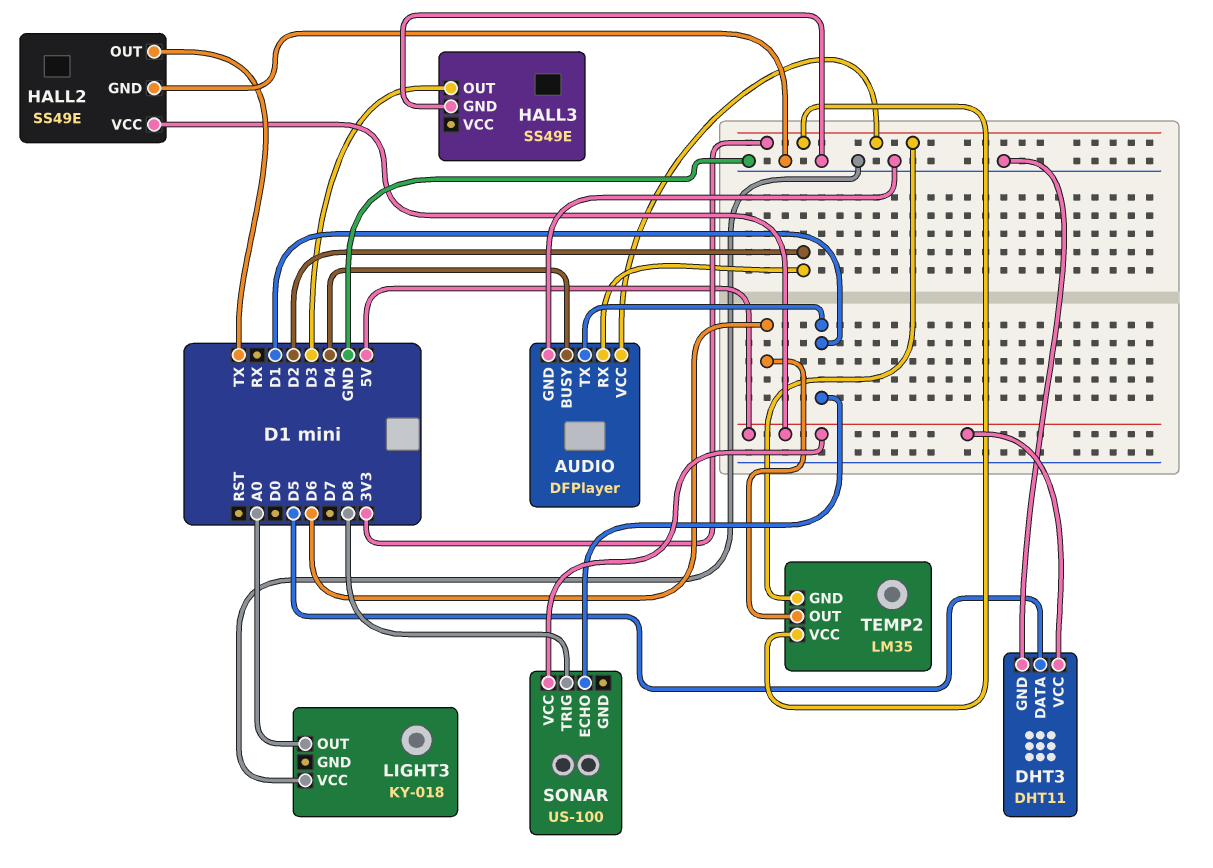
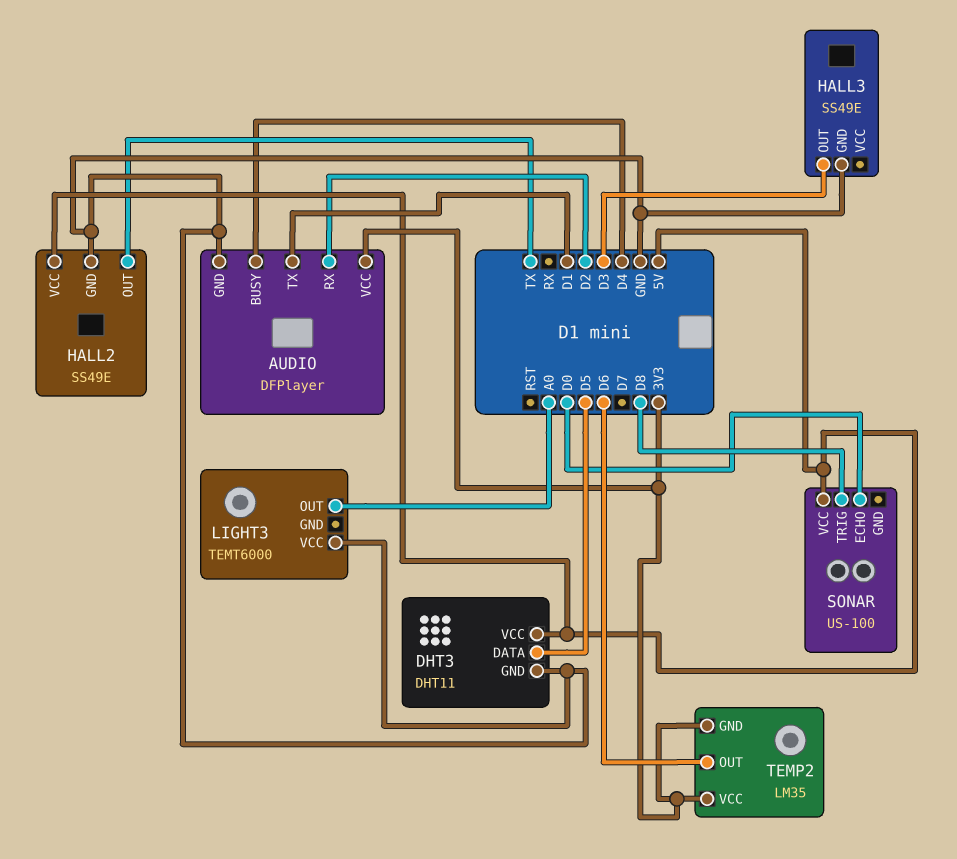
LIGHT3: KY-018 -> TEMT6000
SONAR pin ECHO: D1 -> D0

